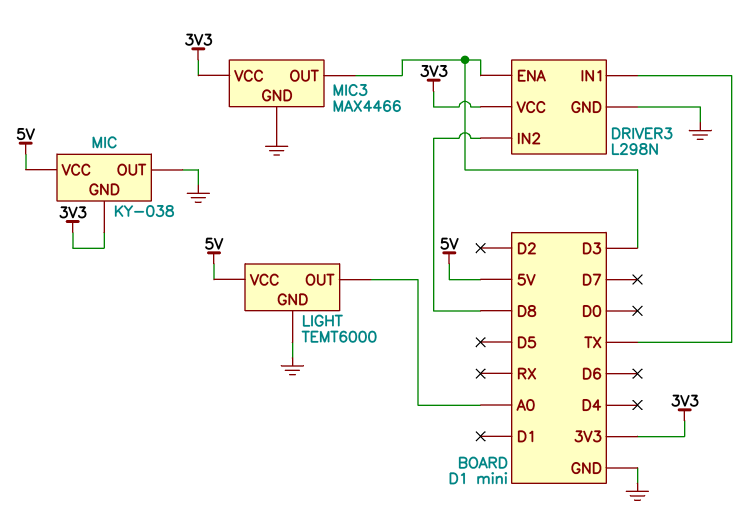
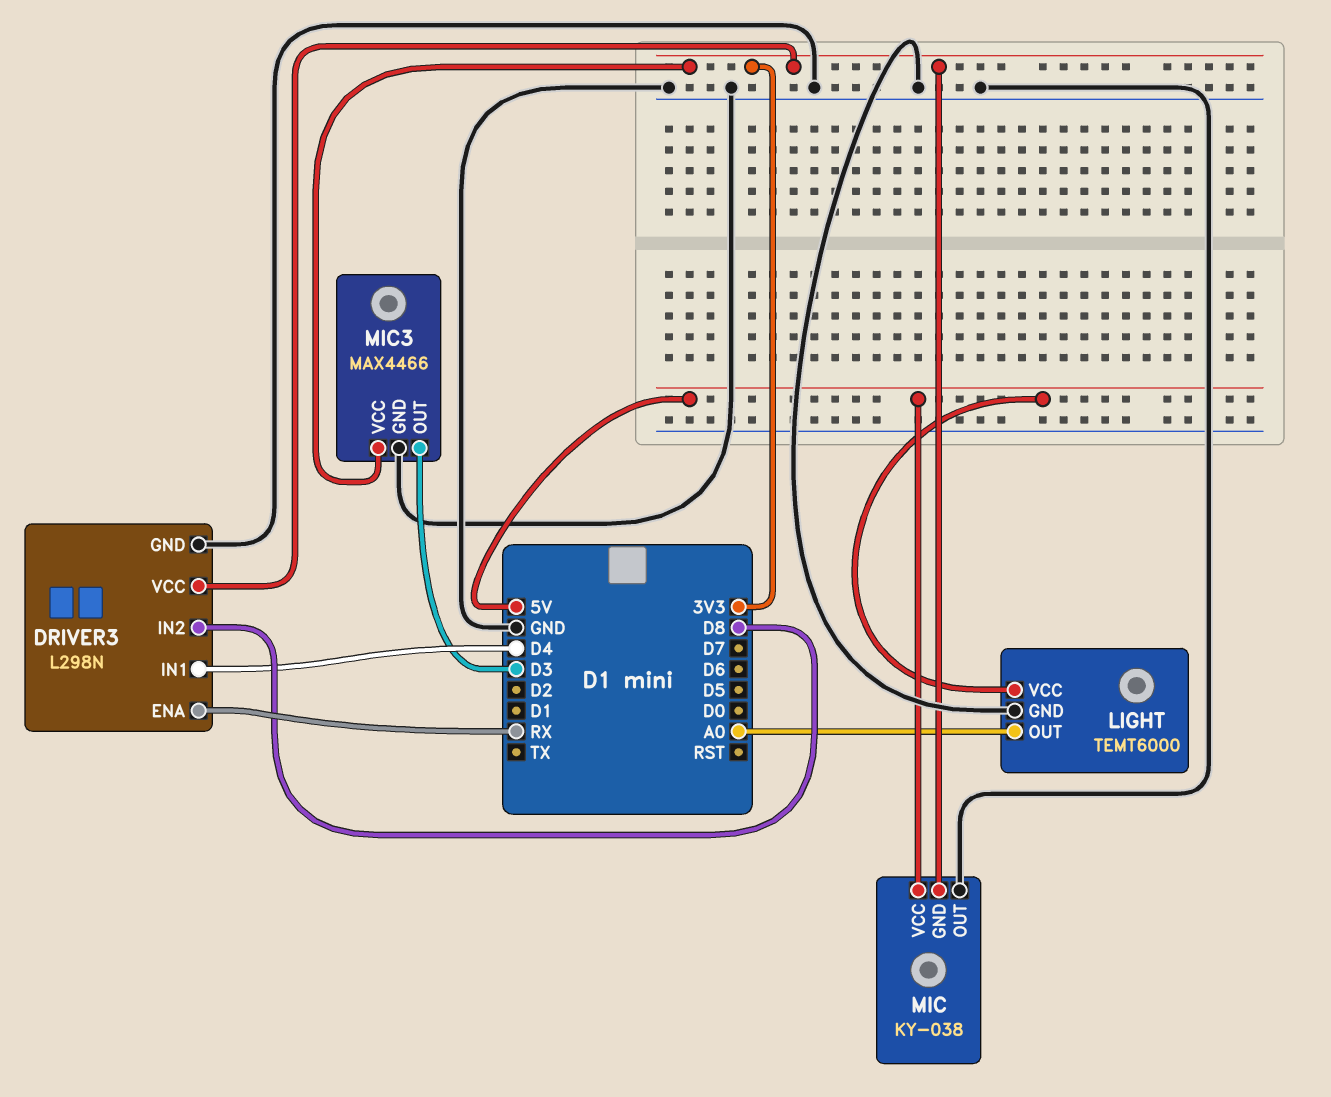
DRIVER3 pin ENA: D3 -> RX
DRIVER3 pin IN1: TX -> D4

